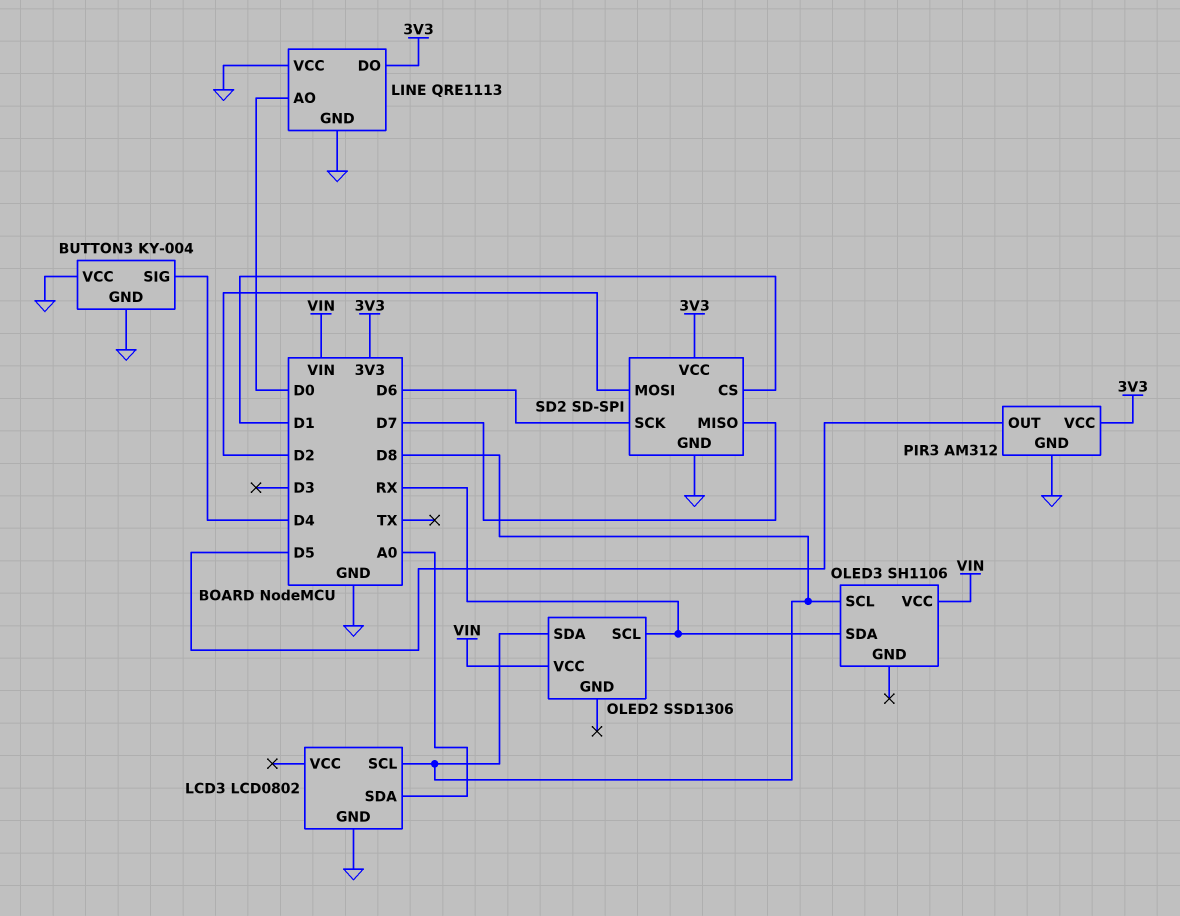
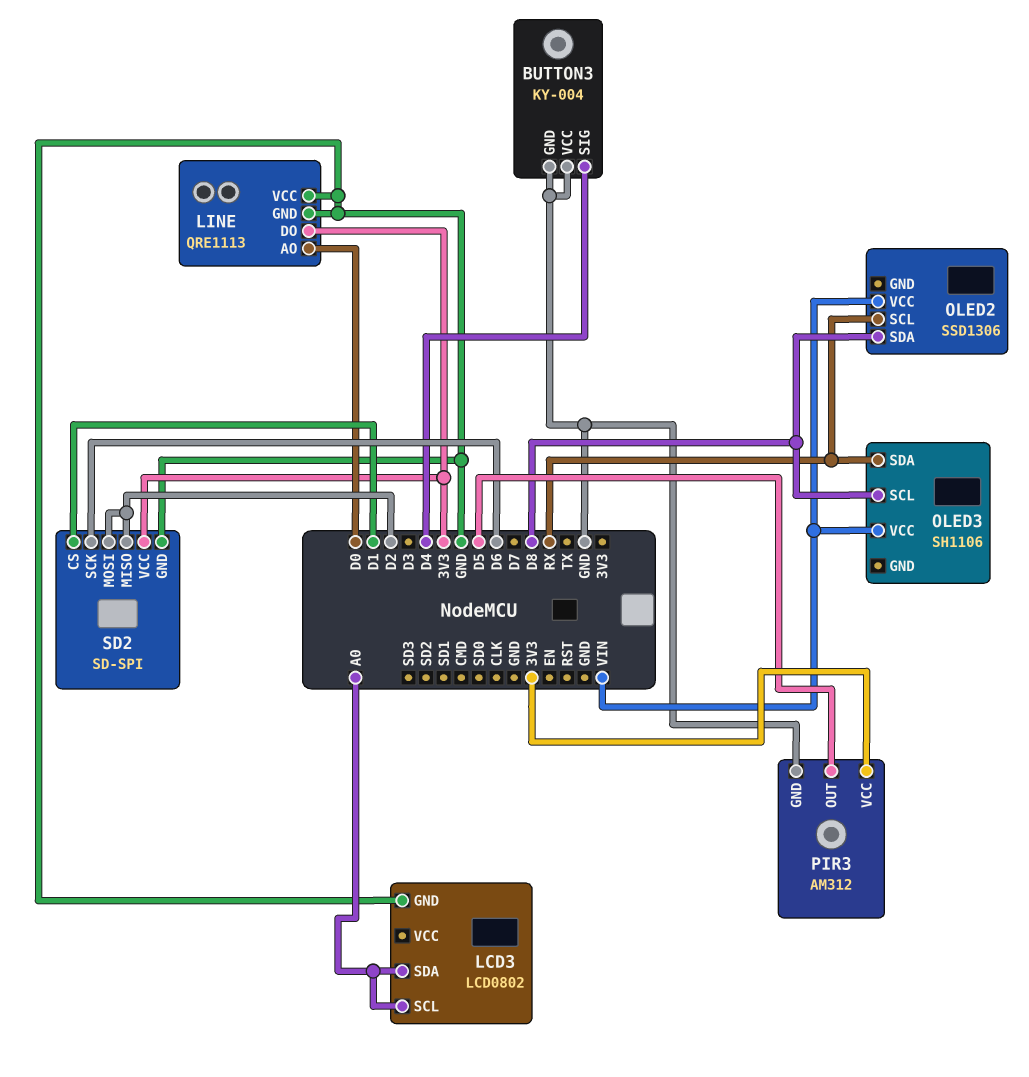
LCD3 pin SCL: D8 -> A0
SD2 pin MISO: D7 -> D2

